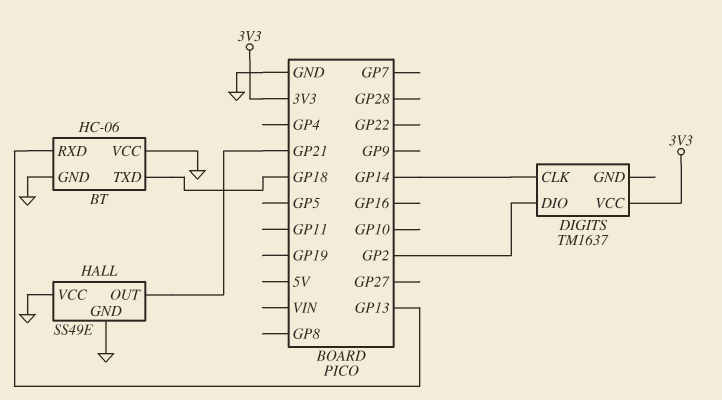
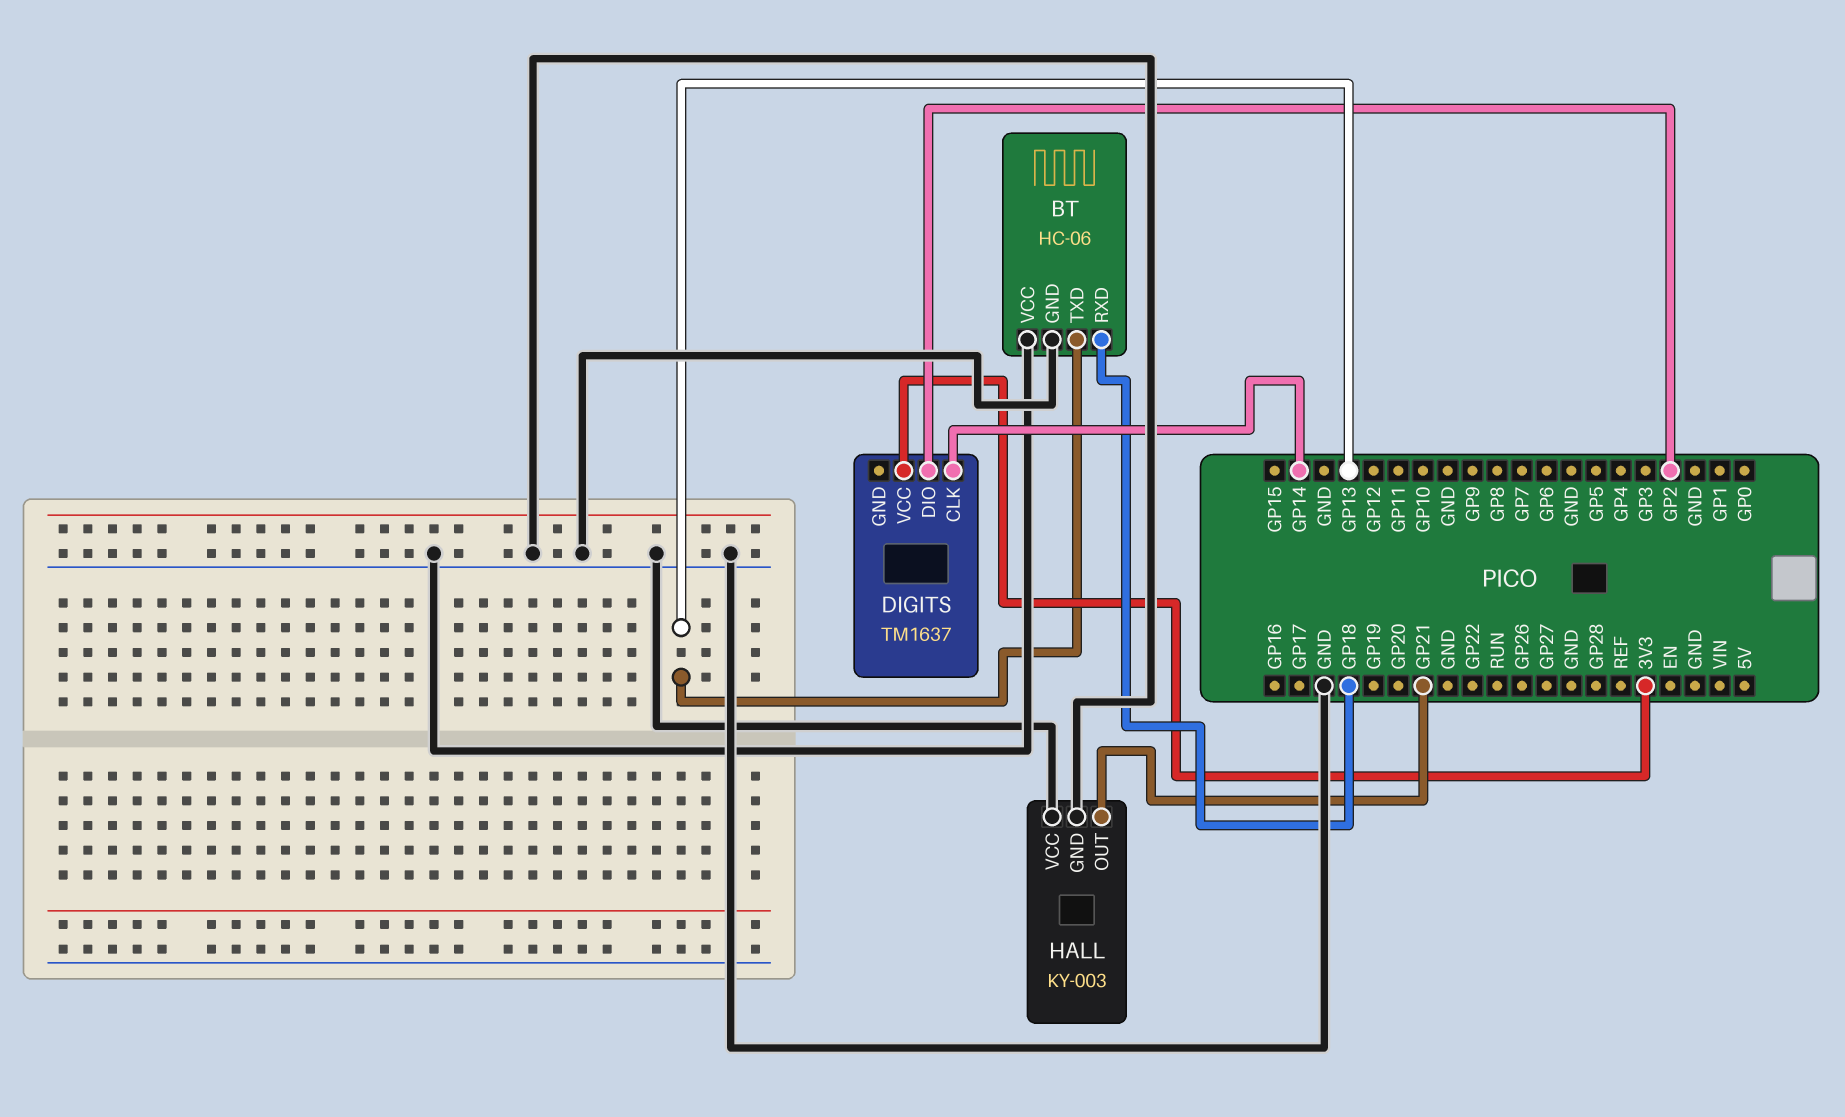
BT pin RXD: GP13 -> GP18
BT pin TXD: GP18 -> GP13
HALL: SS49E -> KY-003

